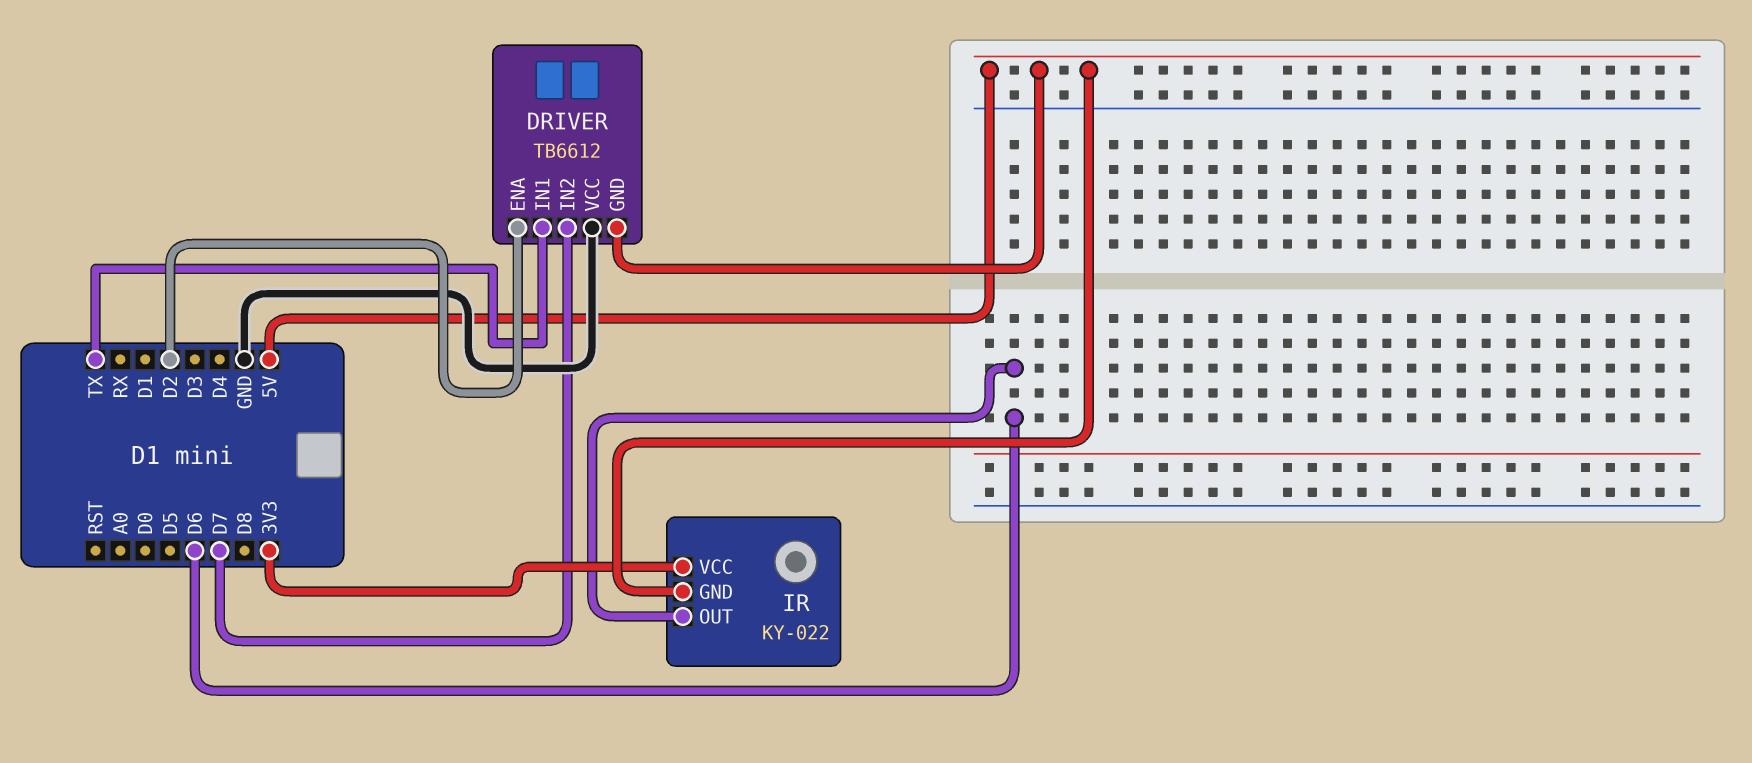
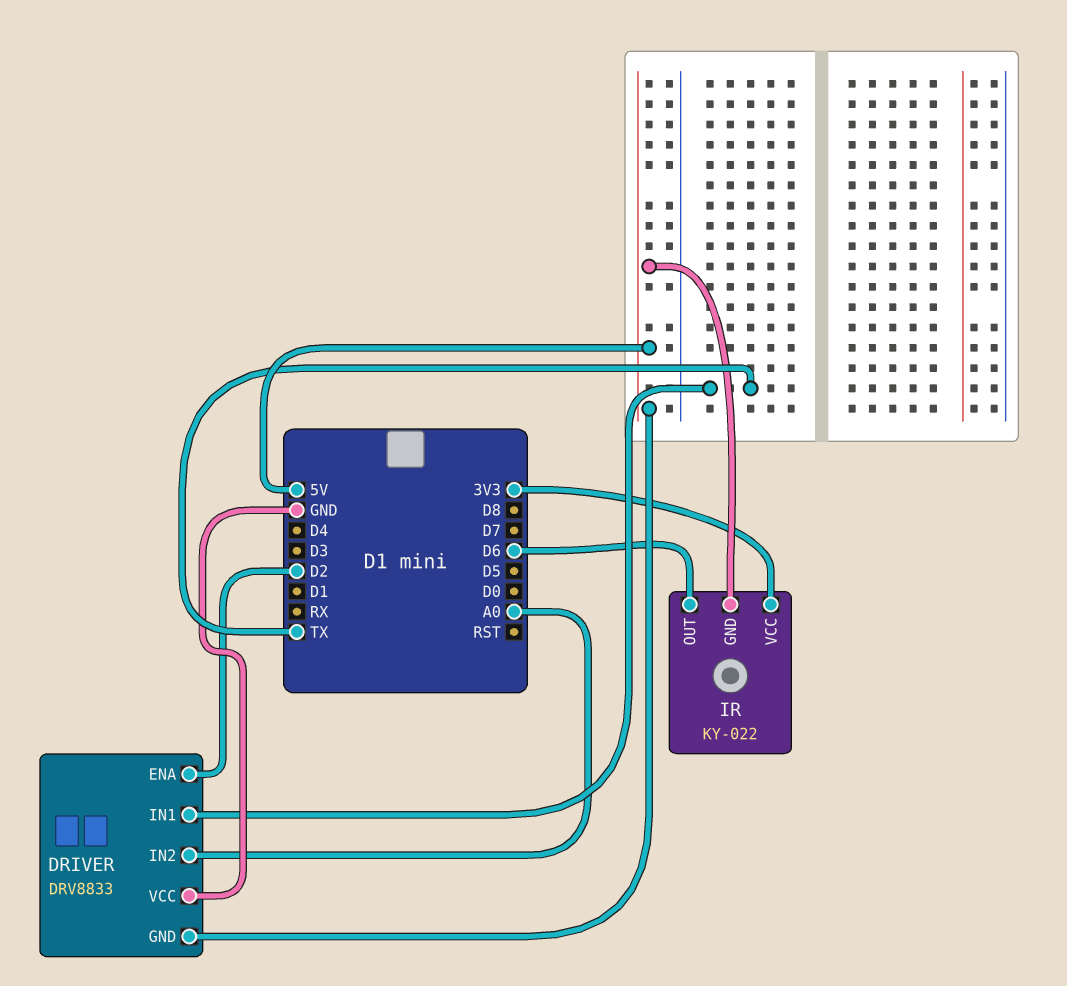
DRIVER: TB6612 -> DRV8833
DRIVER pin IN2: D7 -> A0

